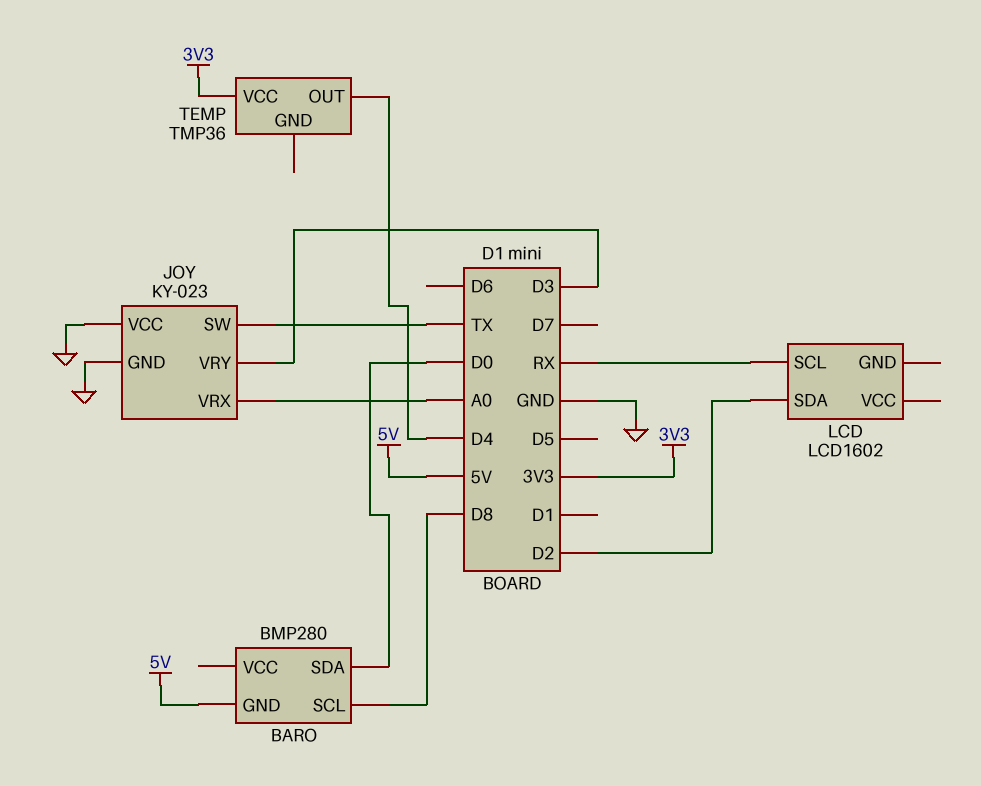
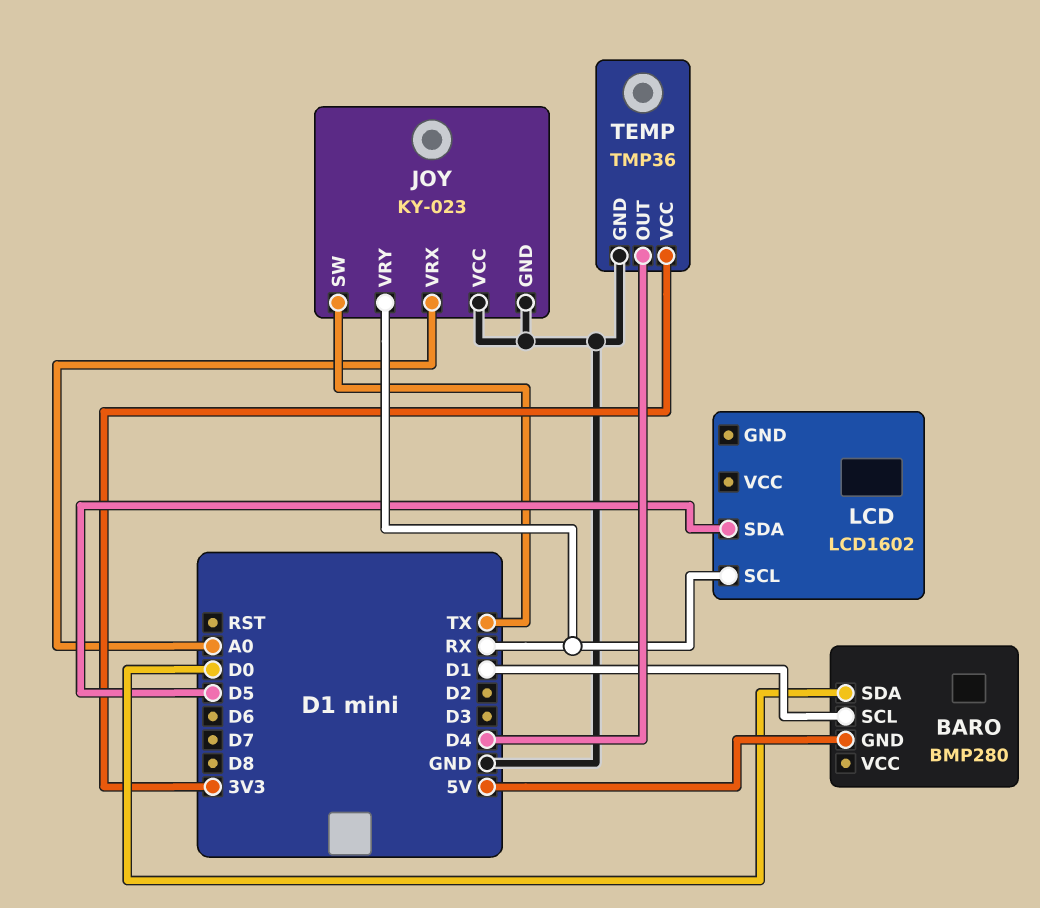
BARO pin SCL: D8 -> D1
JOY pin VRY: D3 -> RX
LCD pin SDA: D2 -> D5
TEMP pin GND: none -> GND

